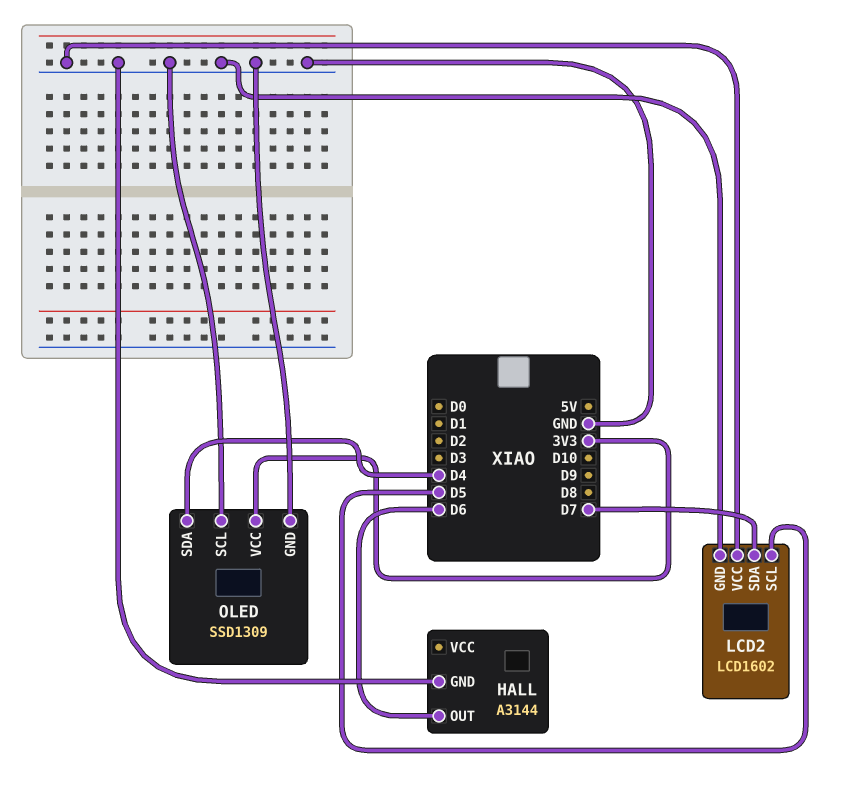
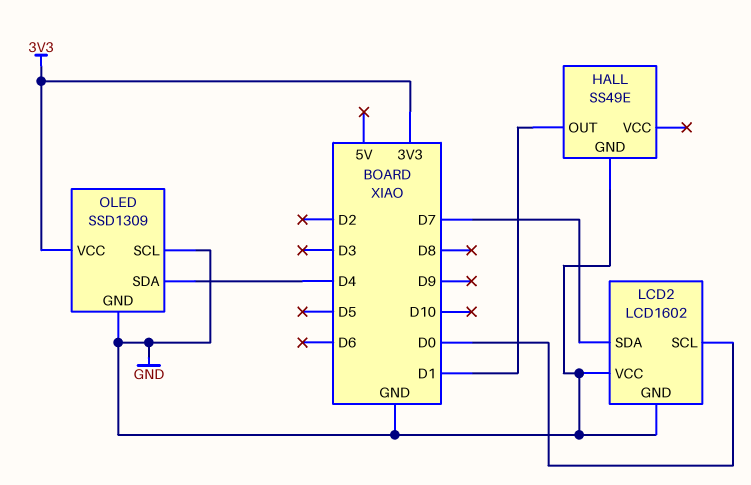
HALL: A3144 -> SS49E
HALL pin OUT: D6 -> D1
LCD2 pin SCL: D5 -> D0

